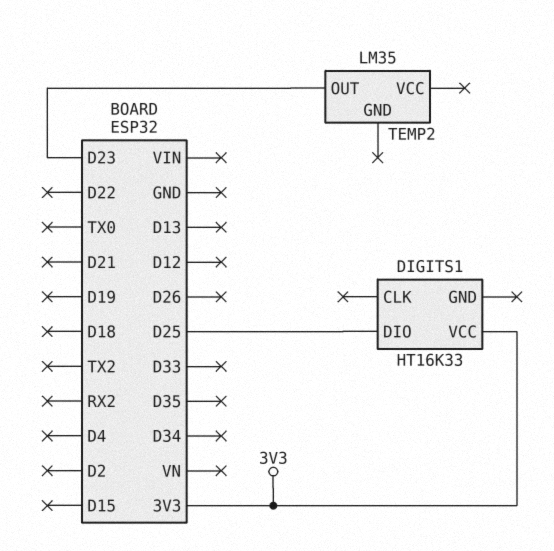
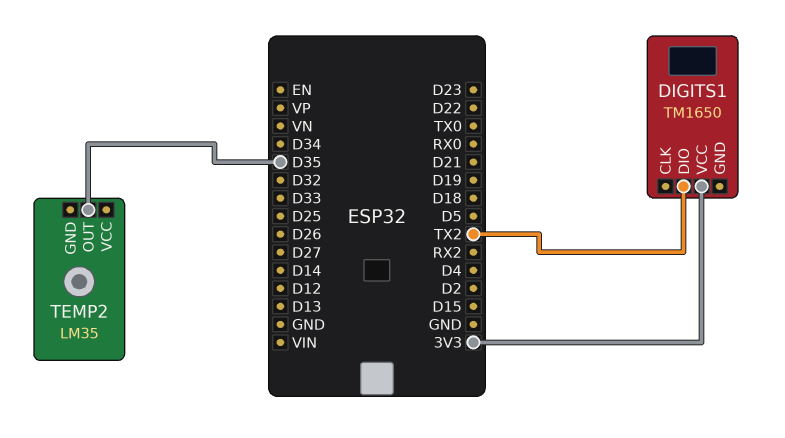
DIGITS1: HT16K33 -> TM1650
DIGITS1 pin DIO: D25 -> TX2
TEMP2 pin OUT: D23 -> D35

